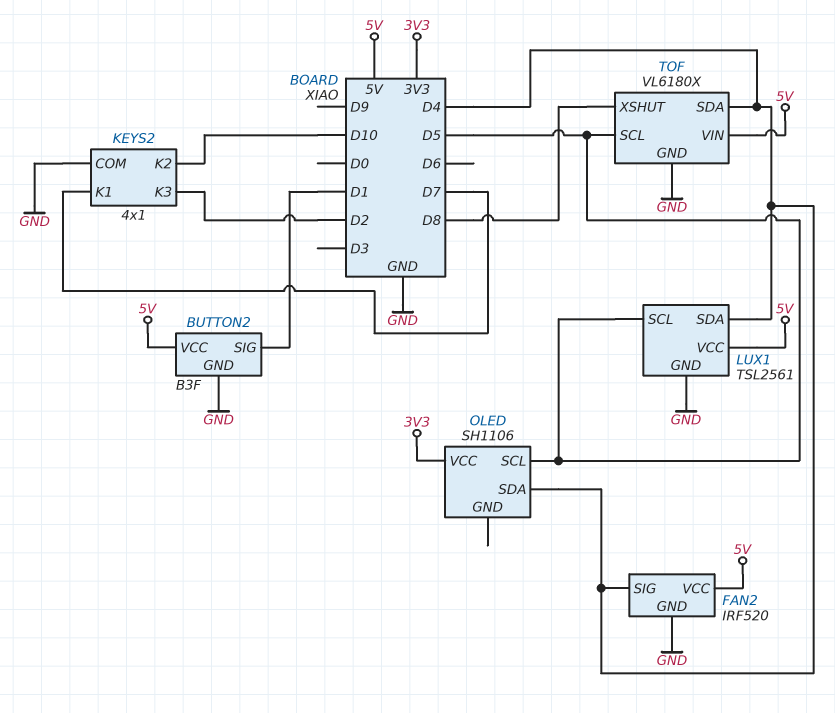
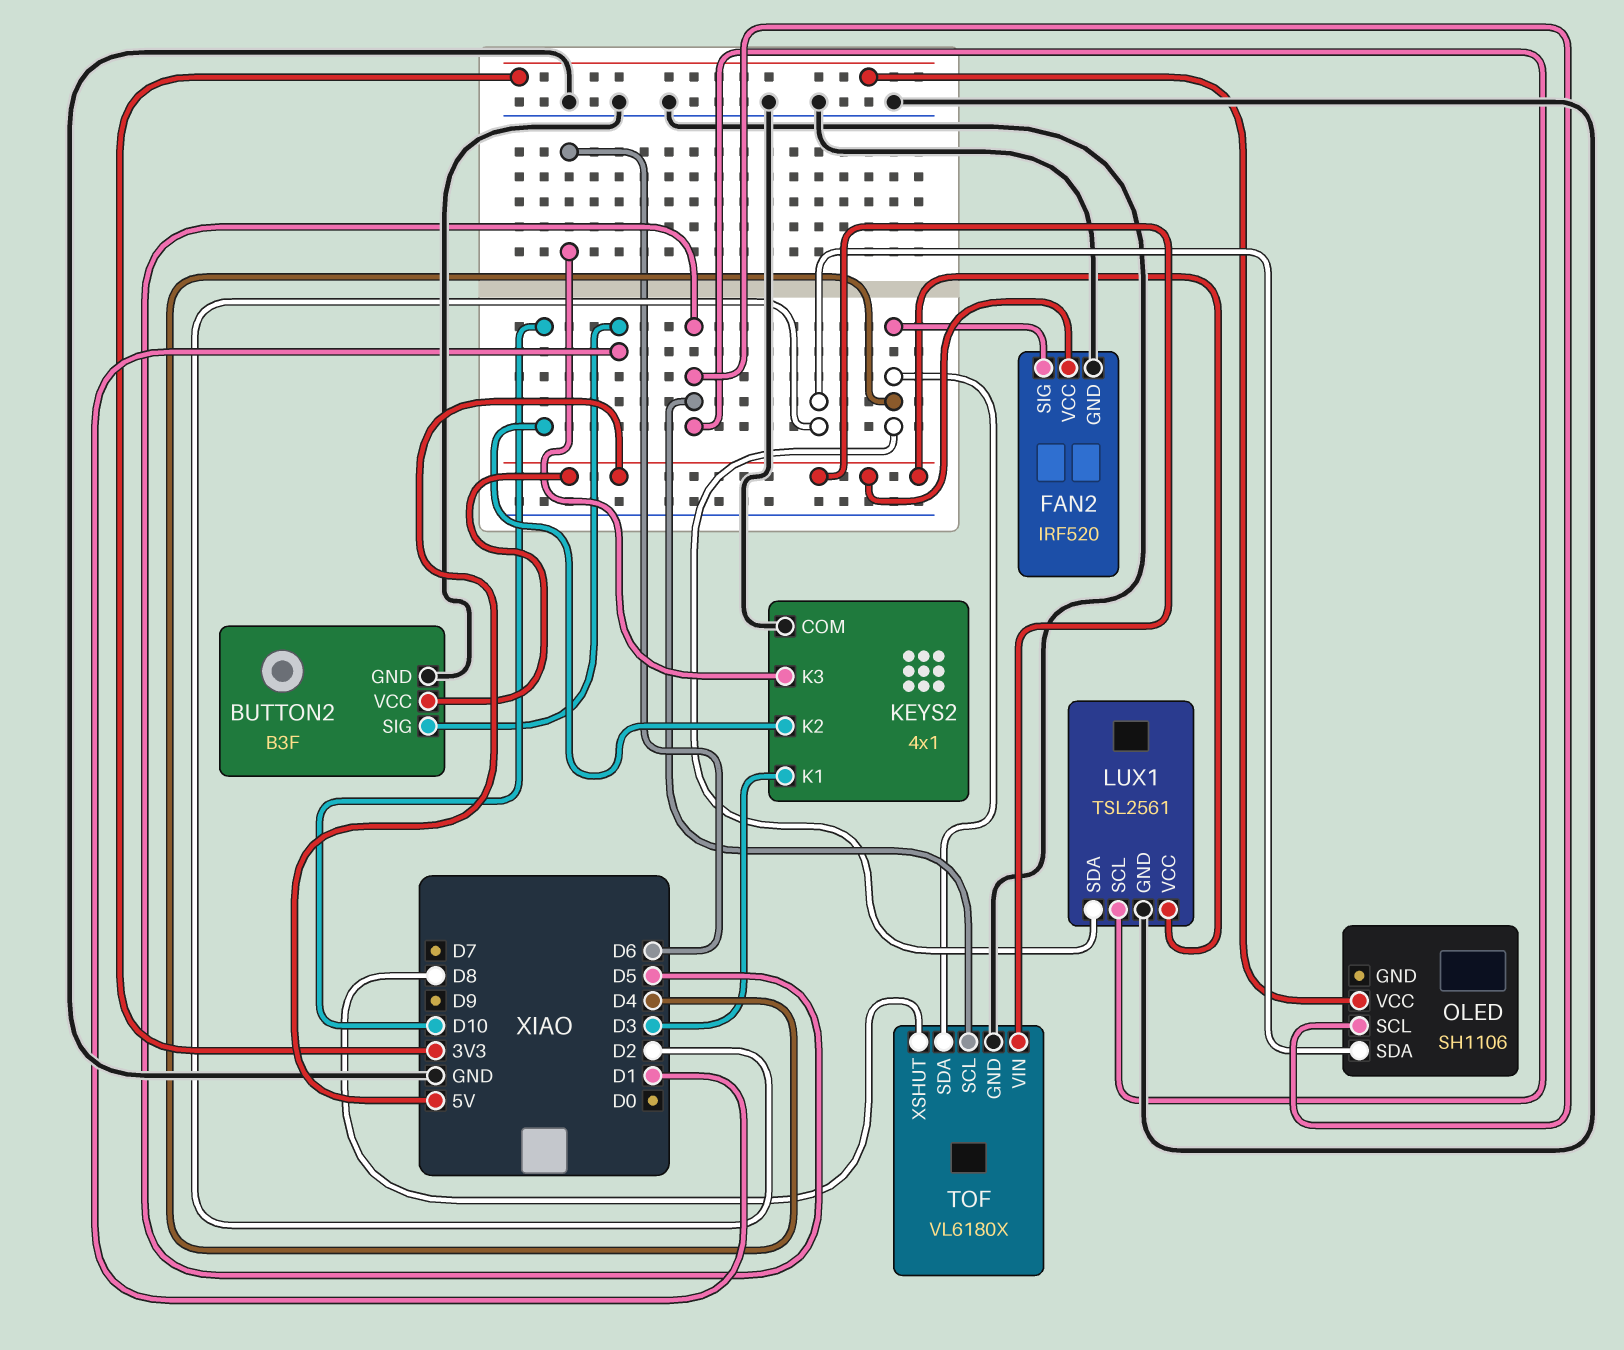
KEYS2 pin K1: D7 -> D3
KEYS2 pin K3: D2 -> D6
OLED pin SDA: D4 -> D2

